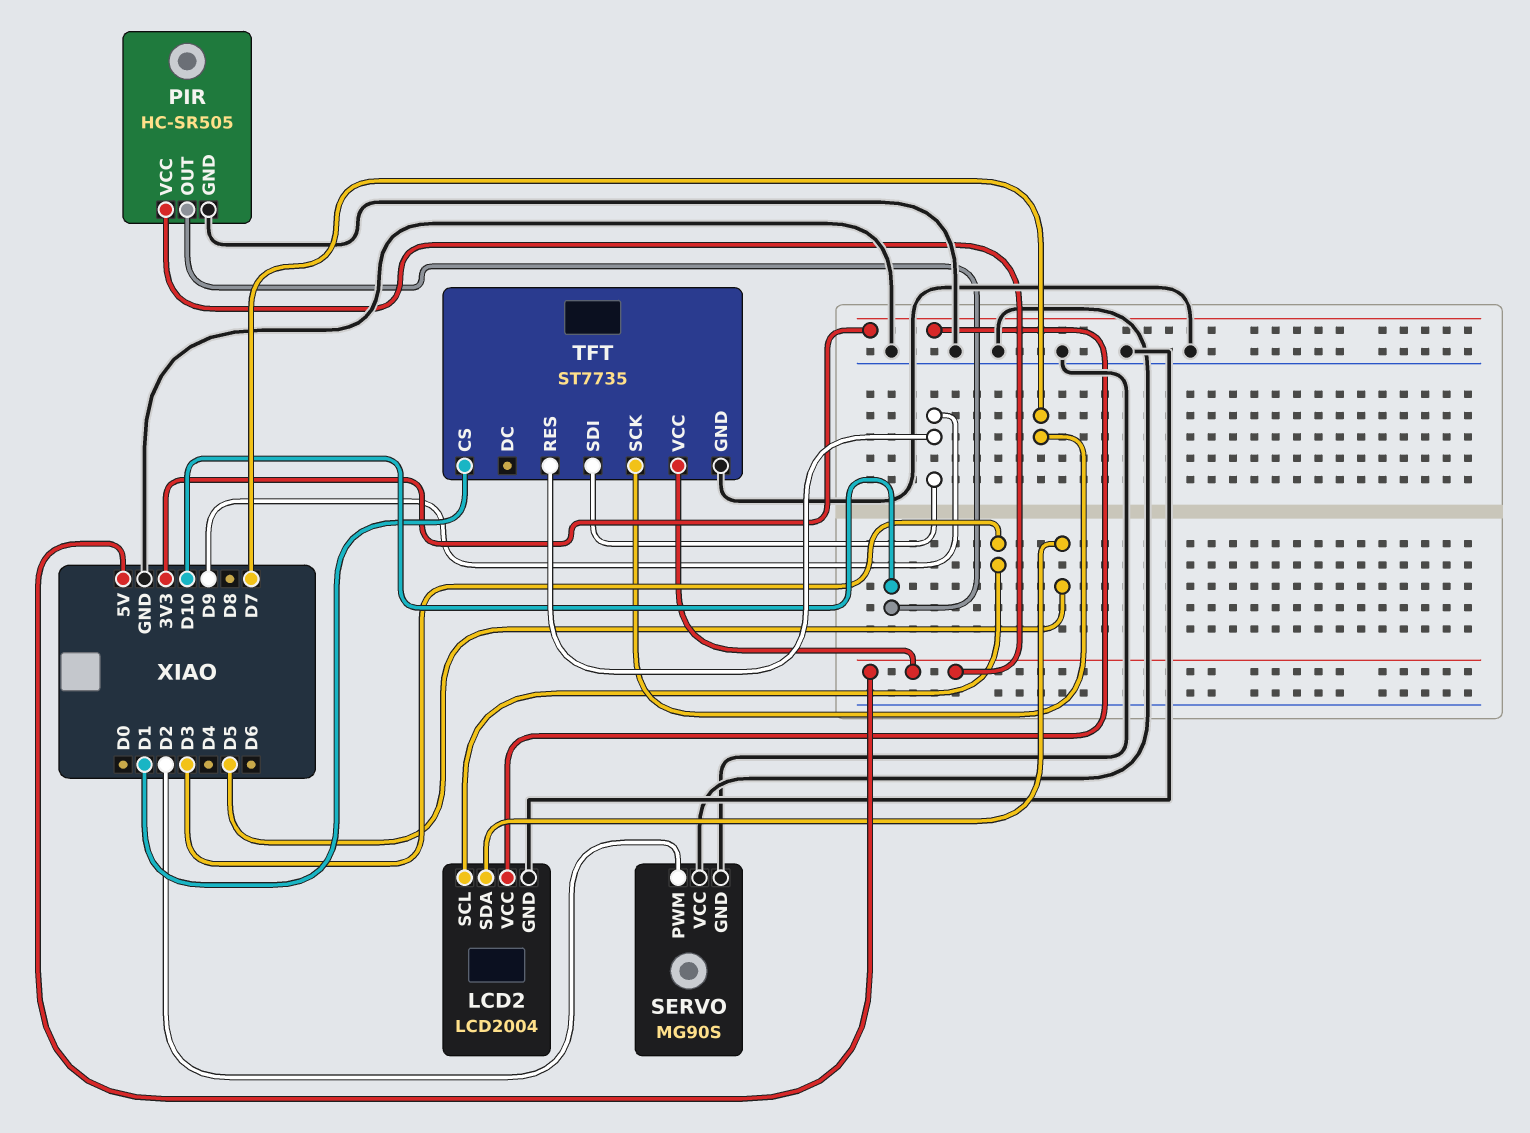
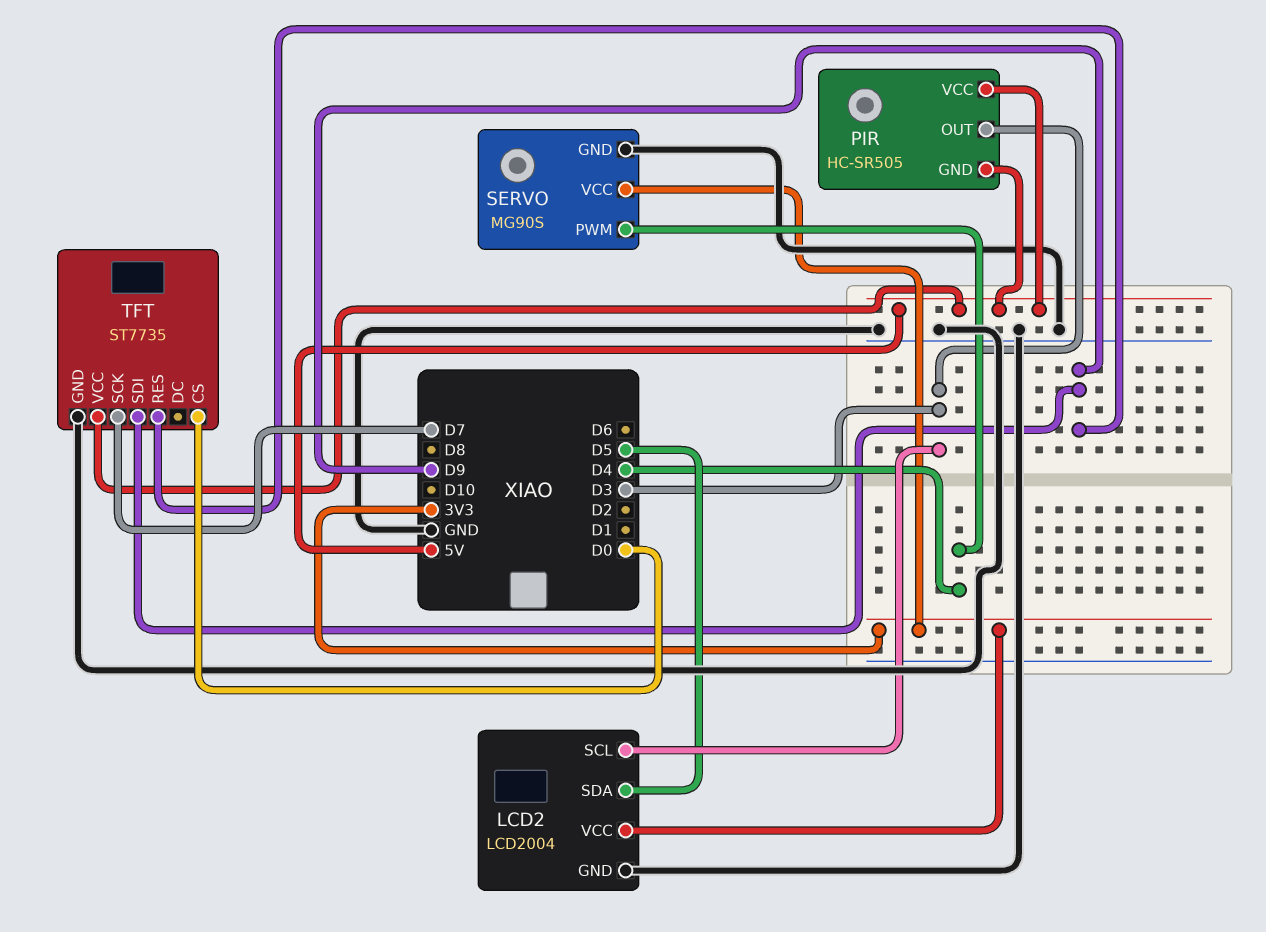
PIR pin GND: GND -> 5V
PIR pin OUT: D10 -> D3
SERVO pin PWM: D2 -> D4
SERVO pin VCC: GND -> 3V3
TFT pin CS: D1 -> D0

